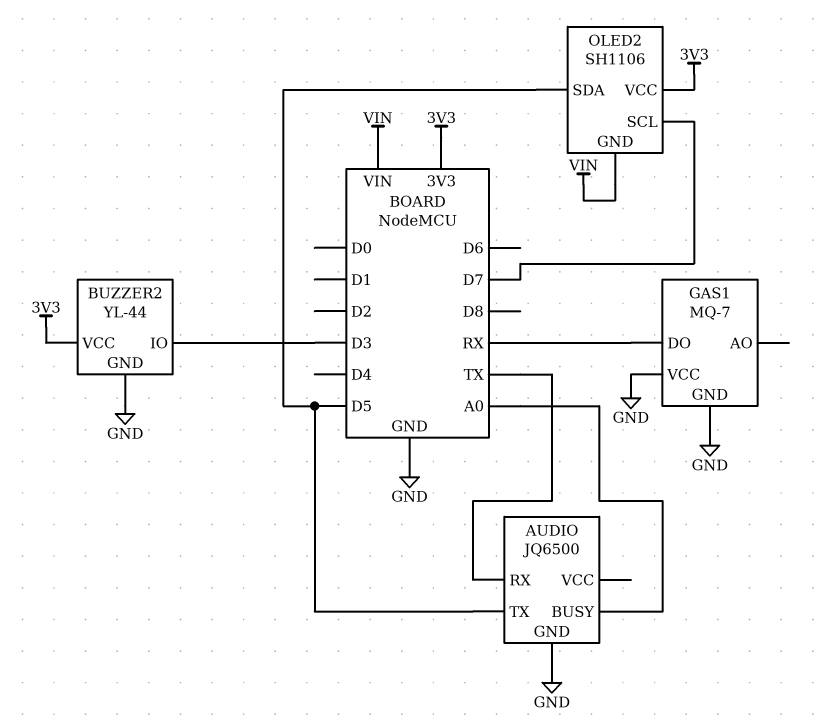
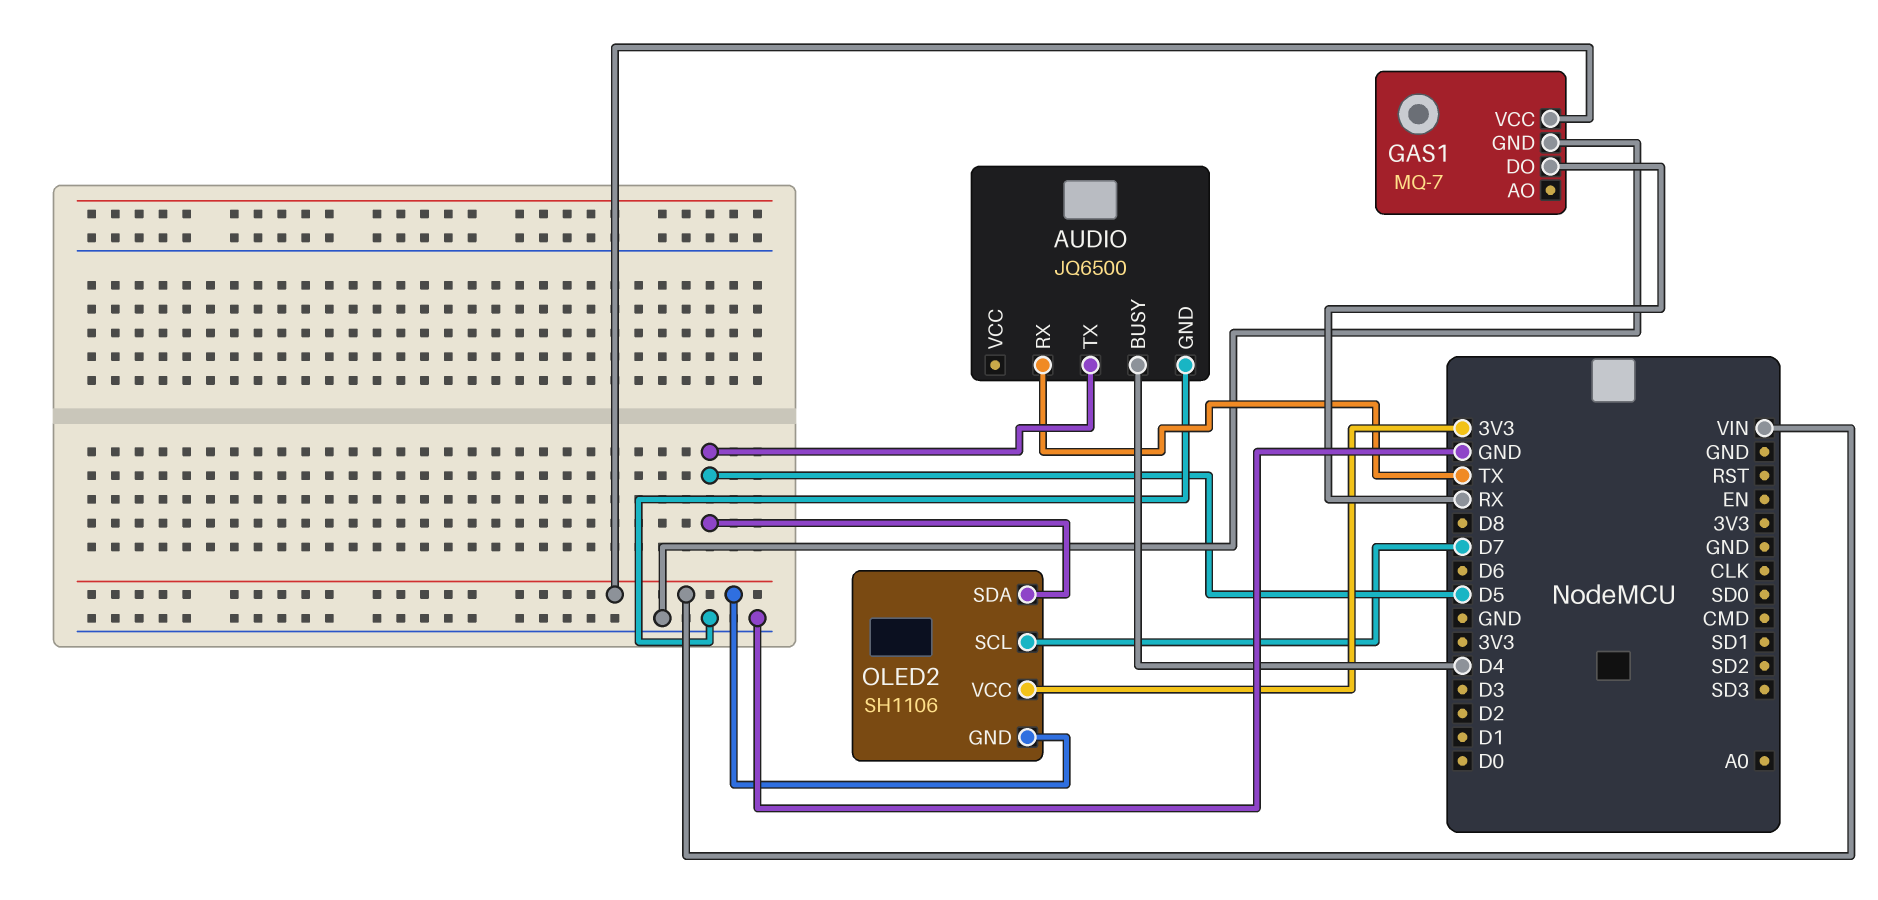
AUDIO pin BUSY: A0 -> D4
BUZZER2: YL-44 -> none
BUZZER2 pin GND: GND -> none
BUZZER2 pin IO: D3 -> none
BUZZER2 pin VCC: 3V3 -> none
GAS1 pin VCC: GND -> VIN

